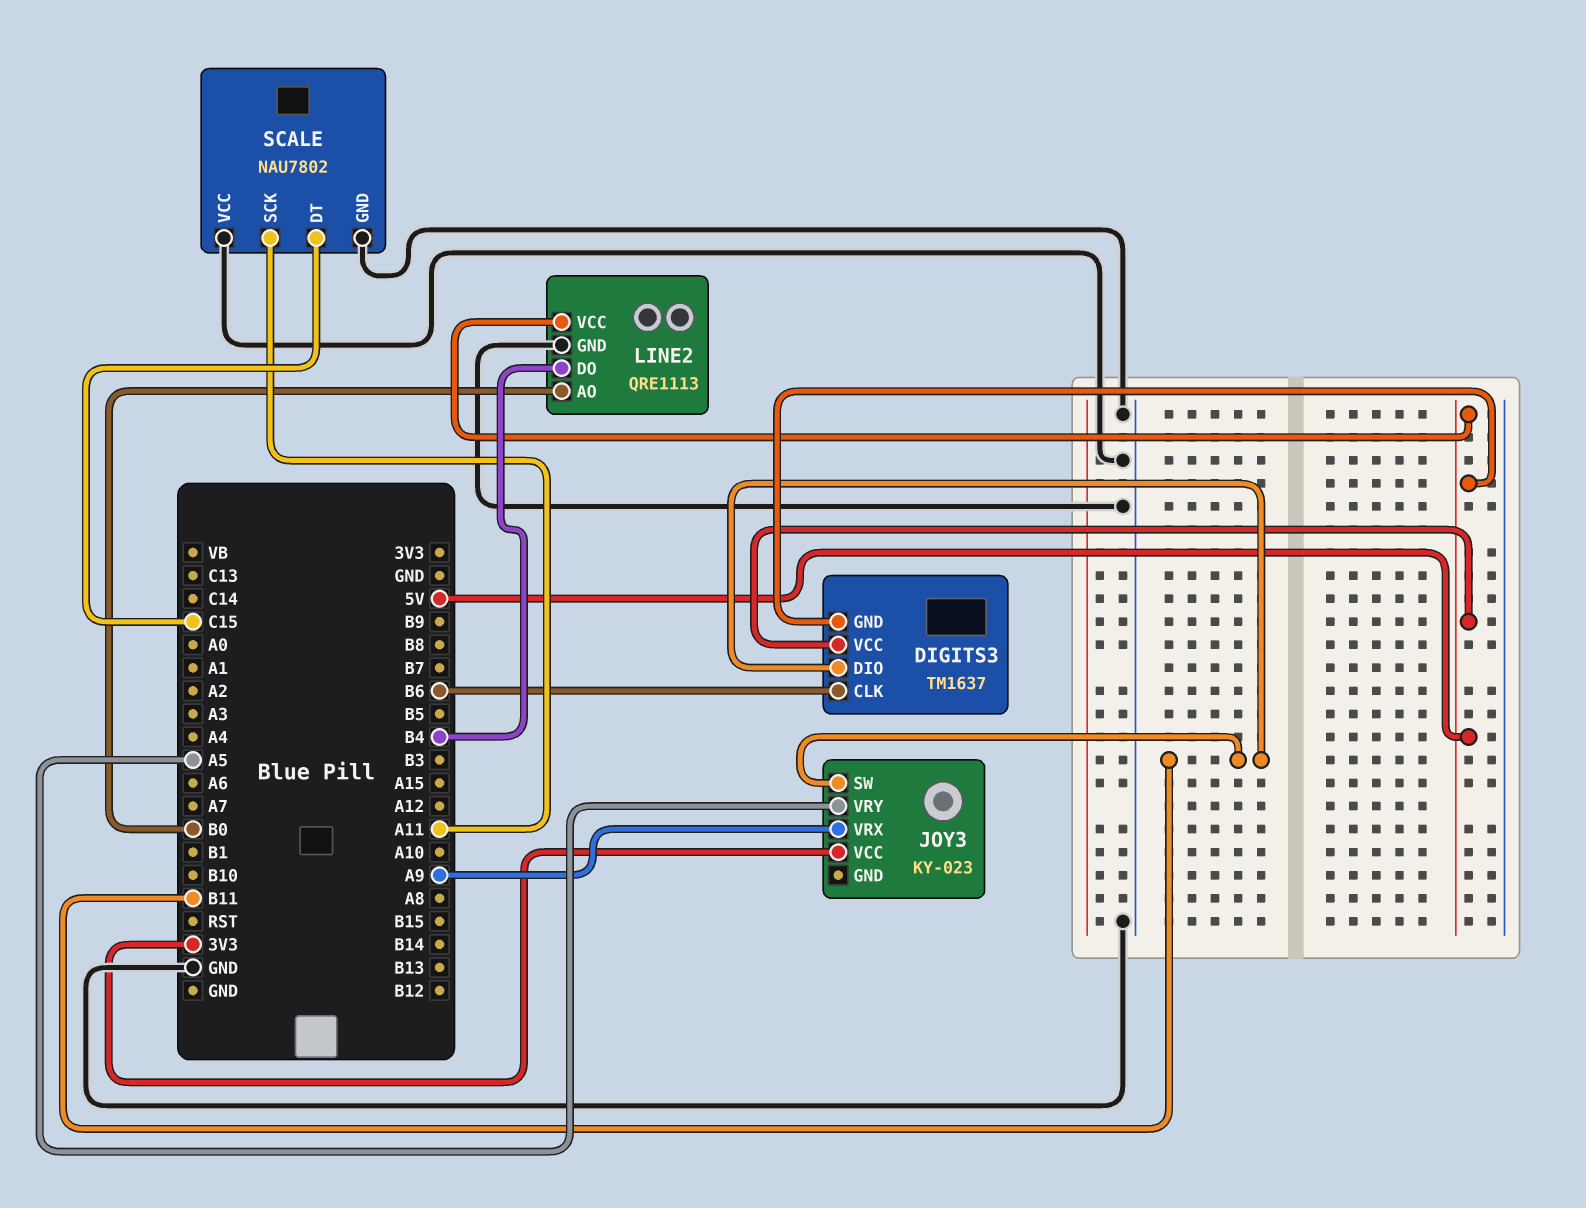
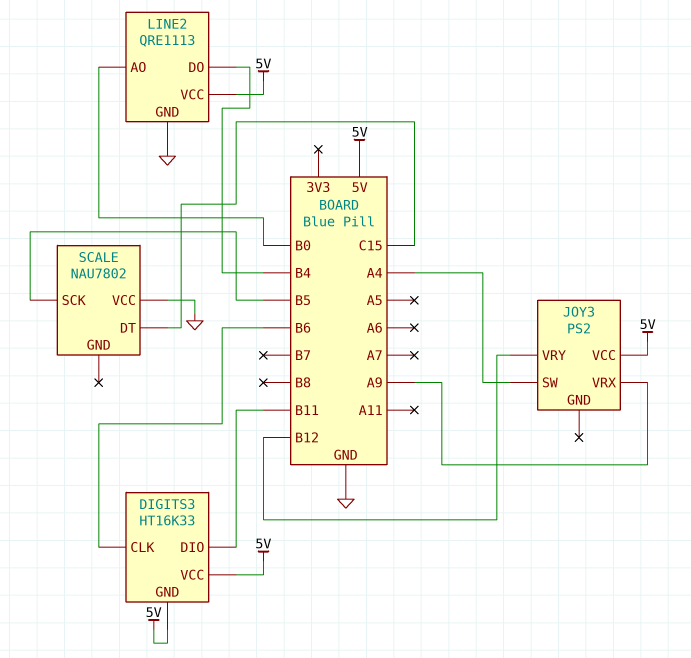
DIGITS3: TM1637 -> HT16K33
JOY3: KY-023 -> PS2
JOY3 pin SW: B11 -> A4
JOY3 pin VCC: 3V3 -> 5V
JOY3 pin VRY: A5 -> B12
SCALE pin GND: GND -> none
SCALE pin SCK: A11 -> B5

